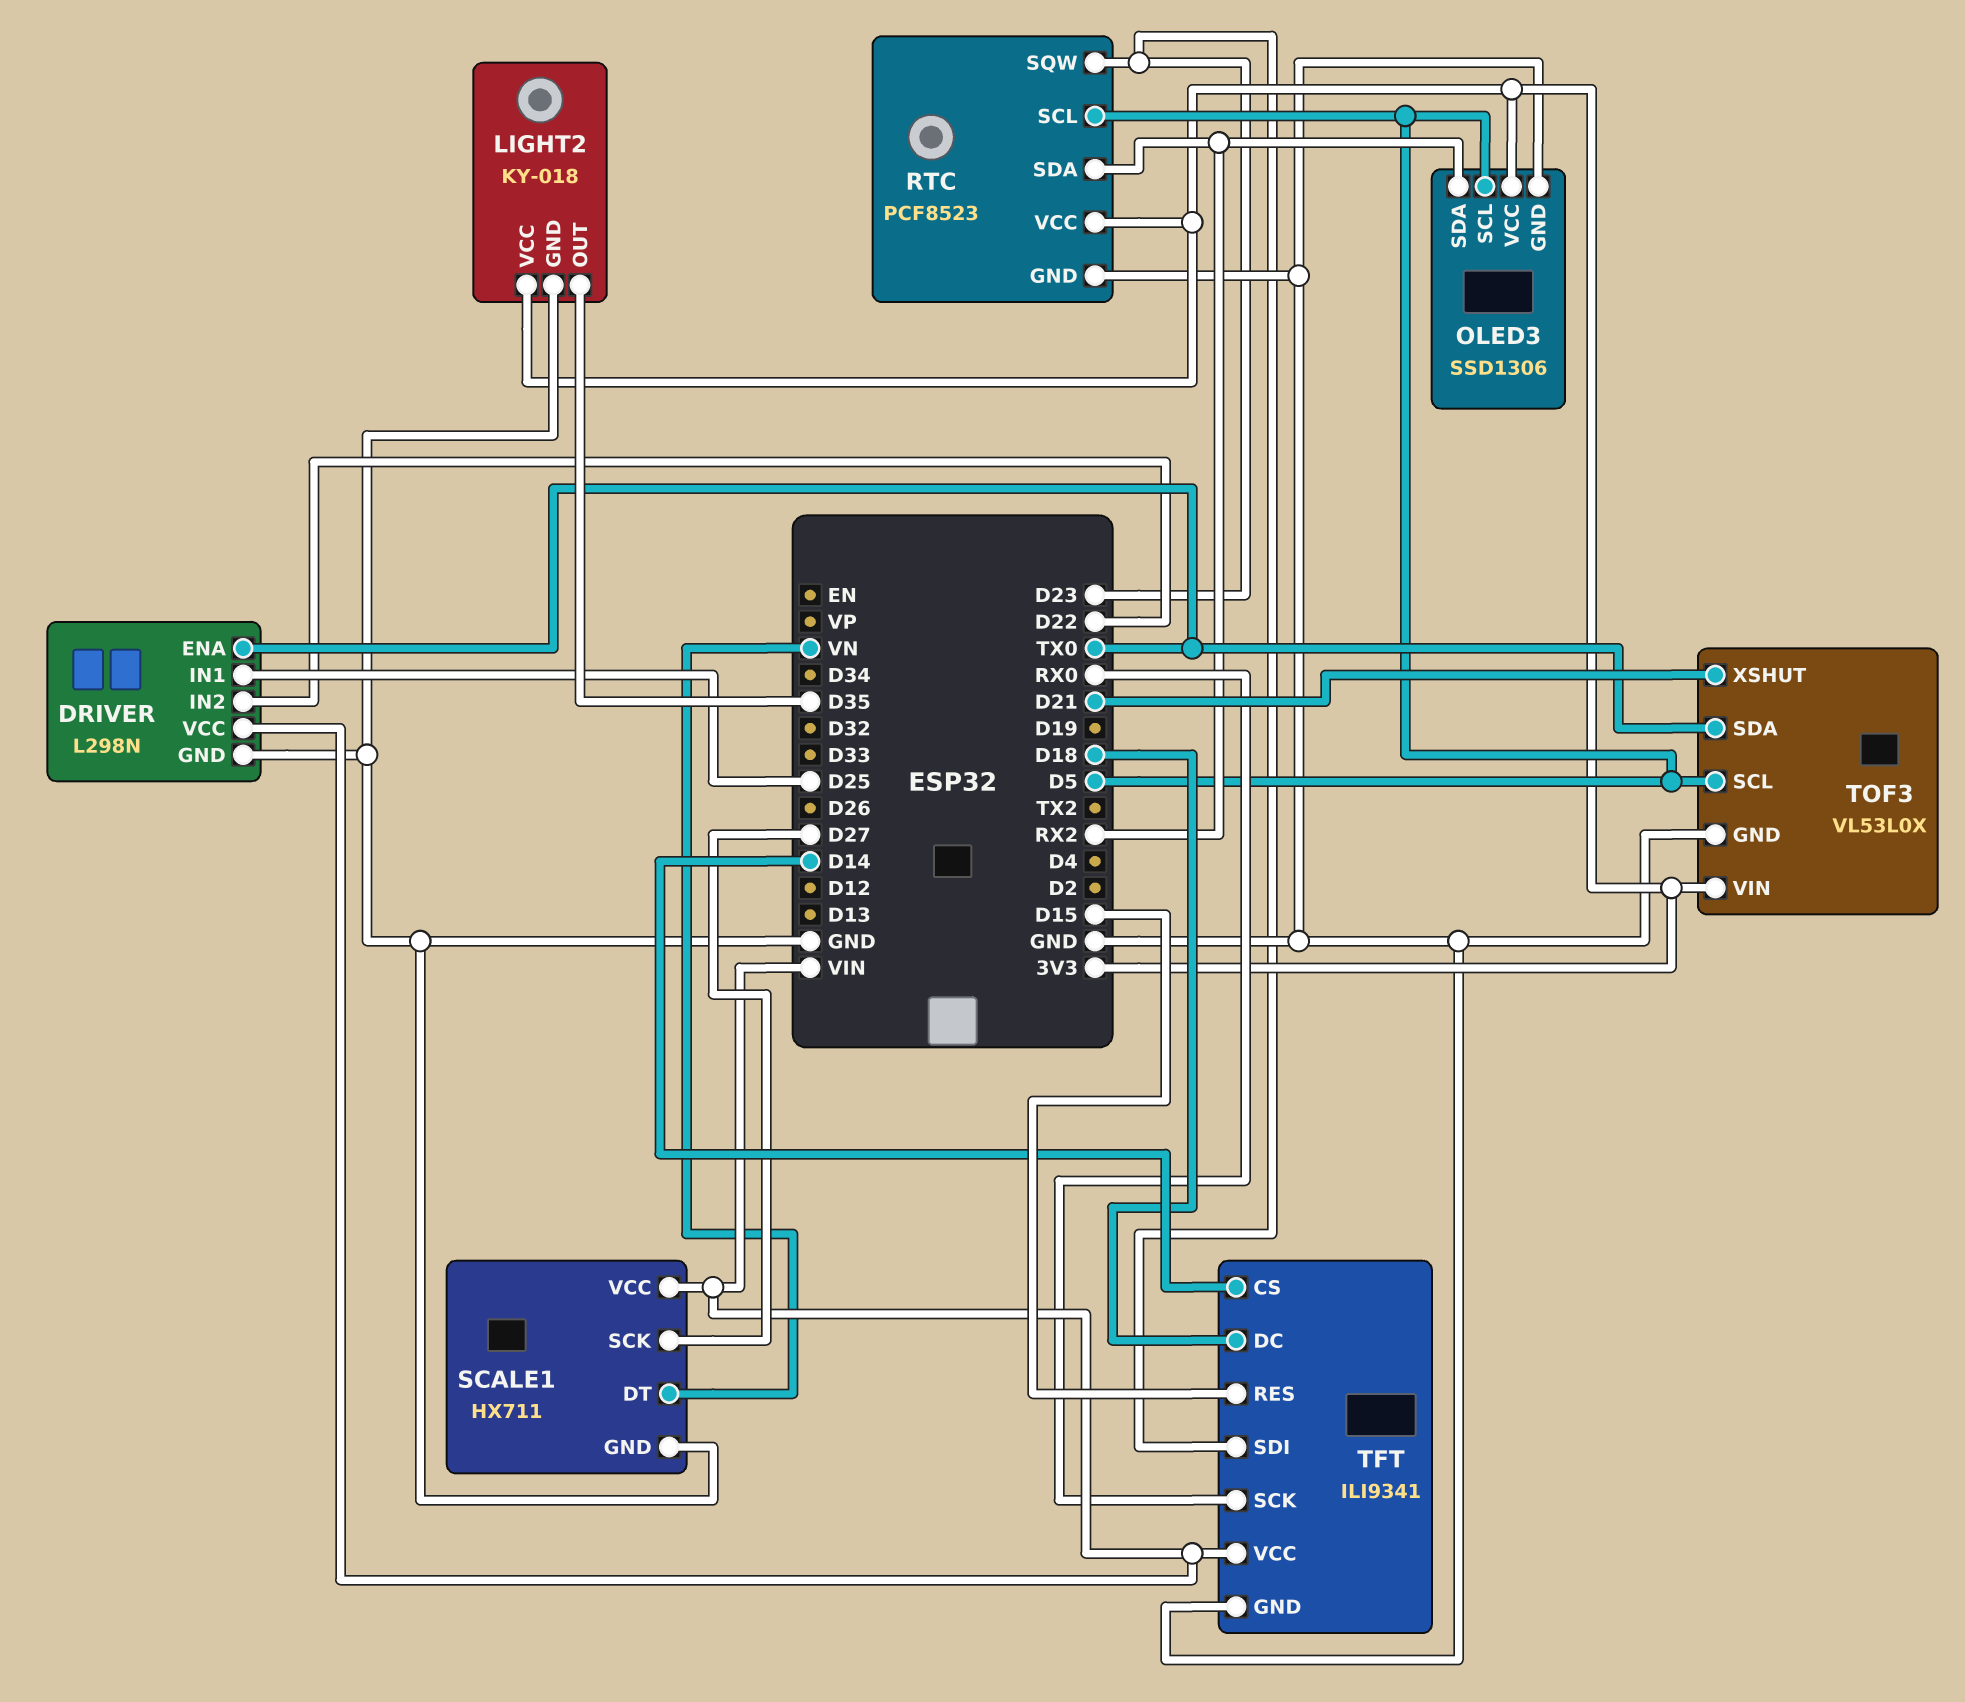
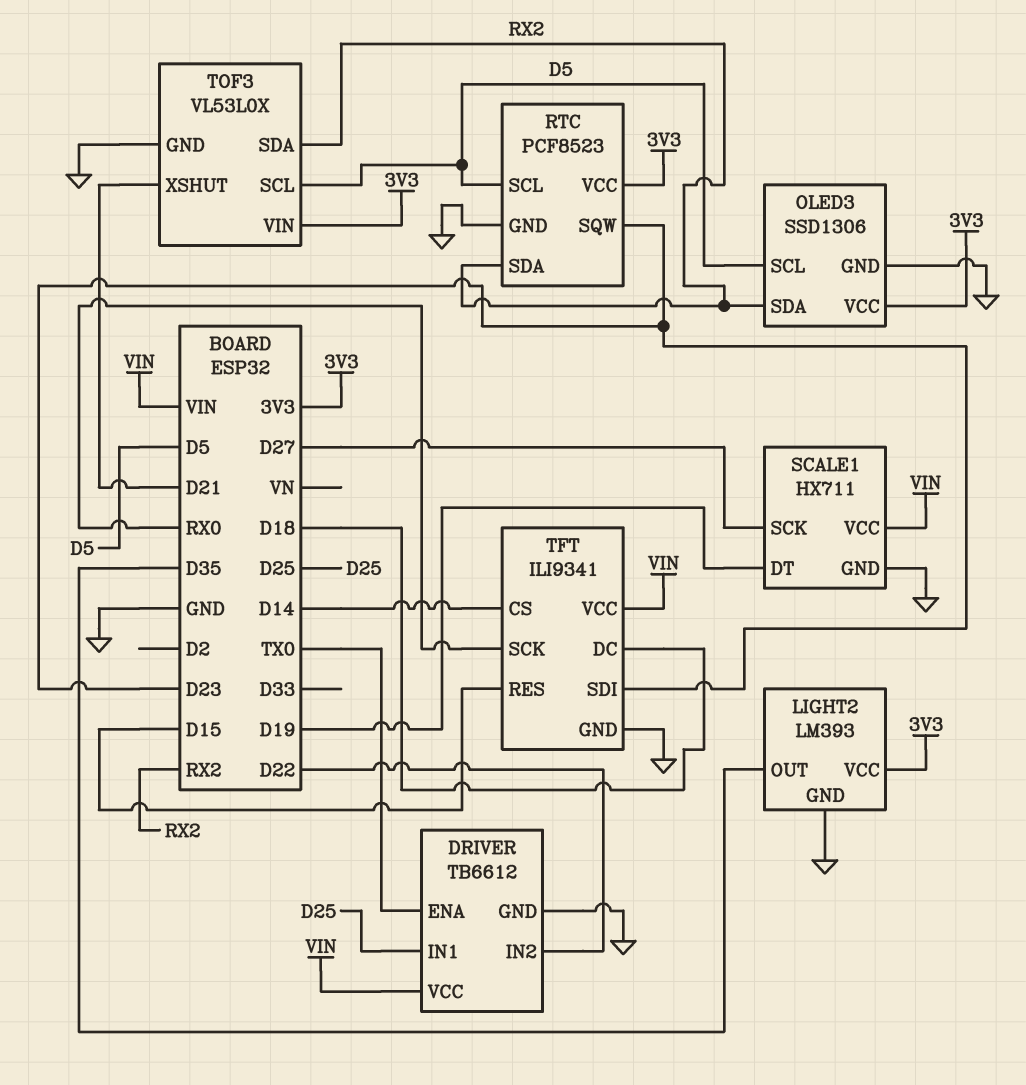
DRIVER: L298N -> TB6612
LIGHT2: KY-018 -> LM393
SCALE1 pin DT: VN -> D19
TOF3 pin SDA: TX0 -> RX2

